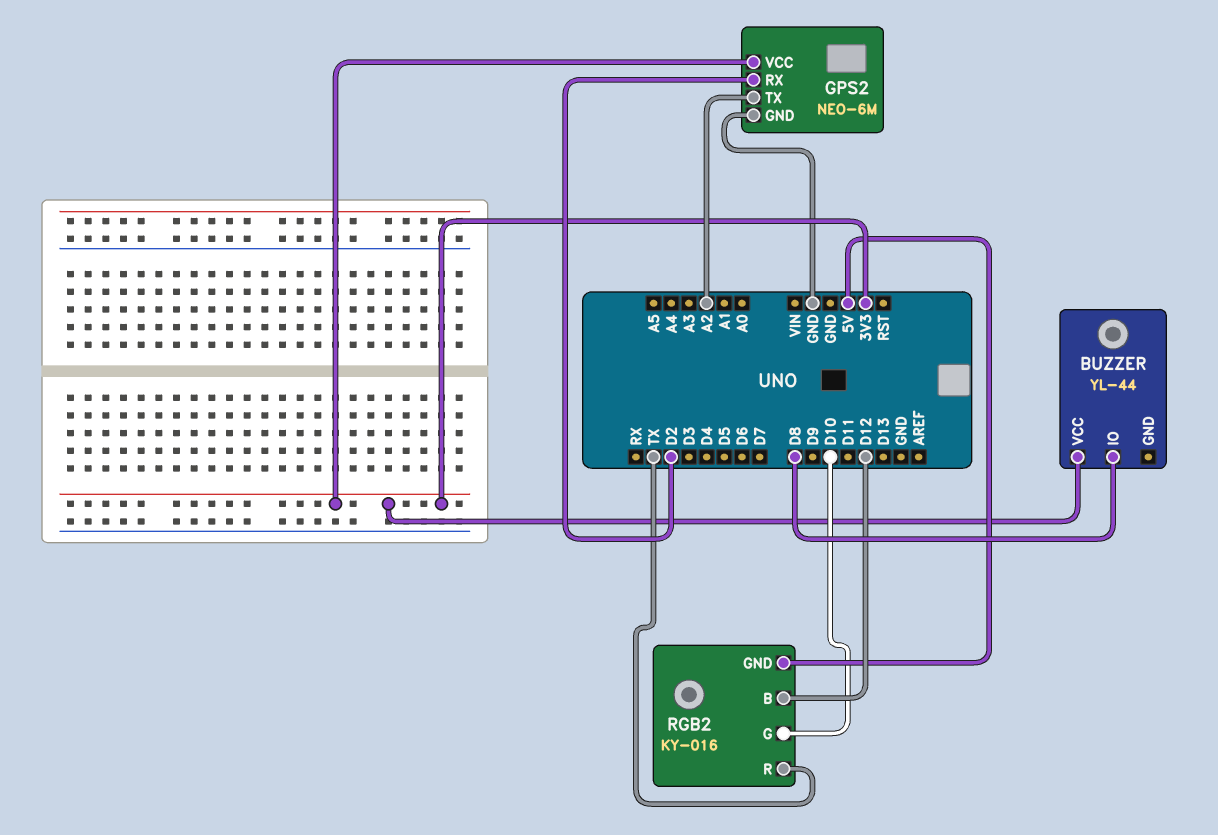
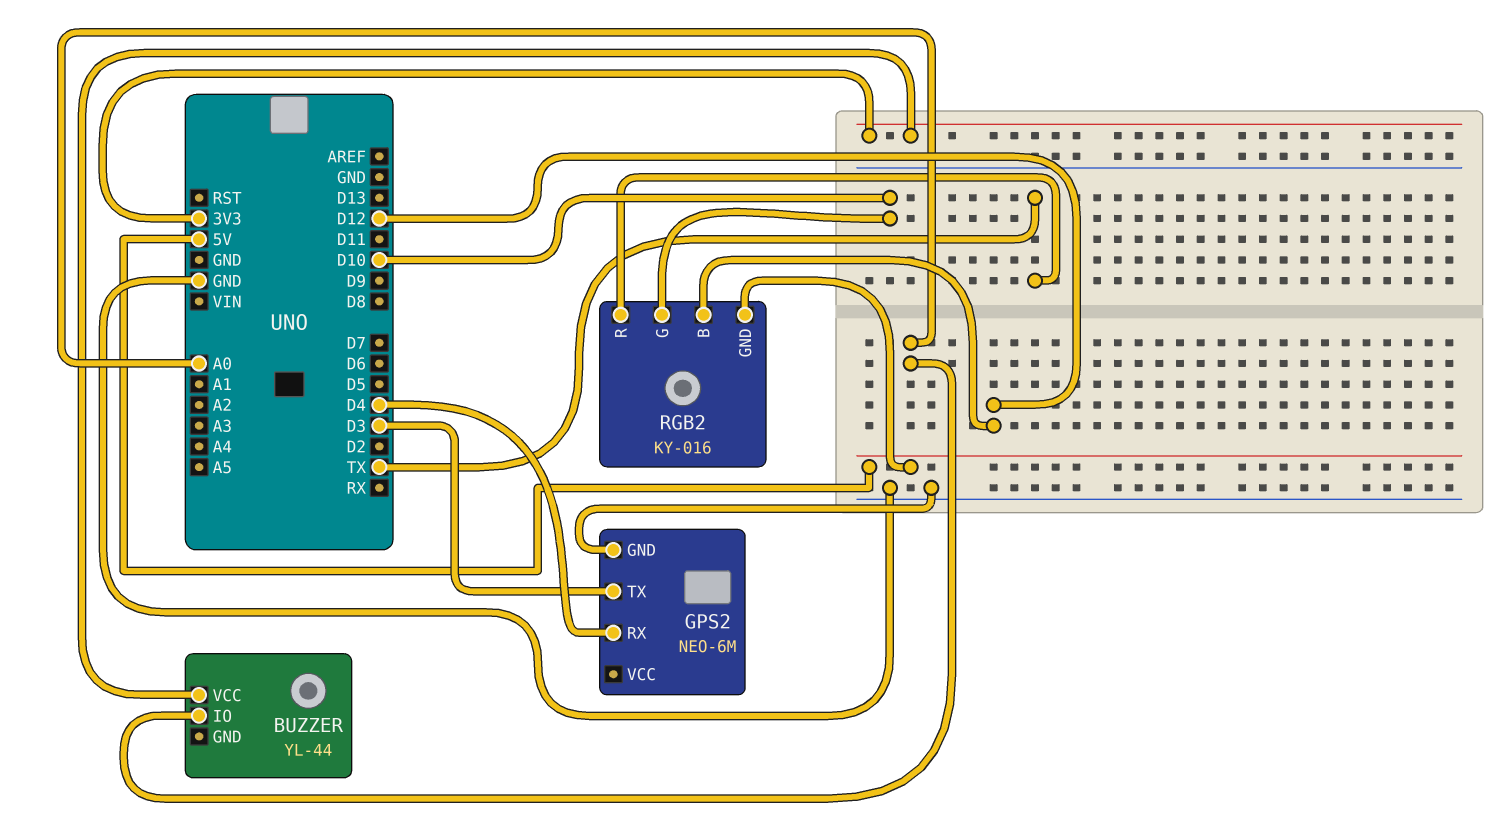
BUZZER pin IO: D8 -> A0
GPS2 pin RX: D2 -> D4
GPS2 pin TX: A2 -> D3
GPS2 pin VCC: 3V3 -> none

